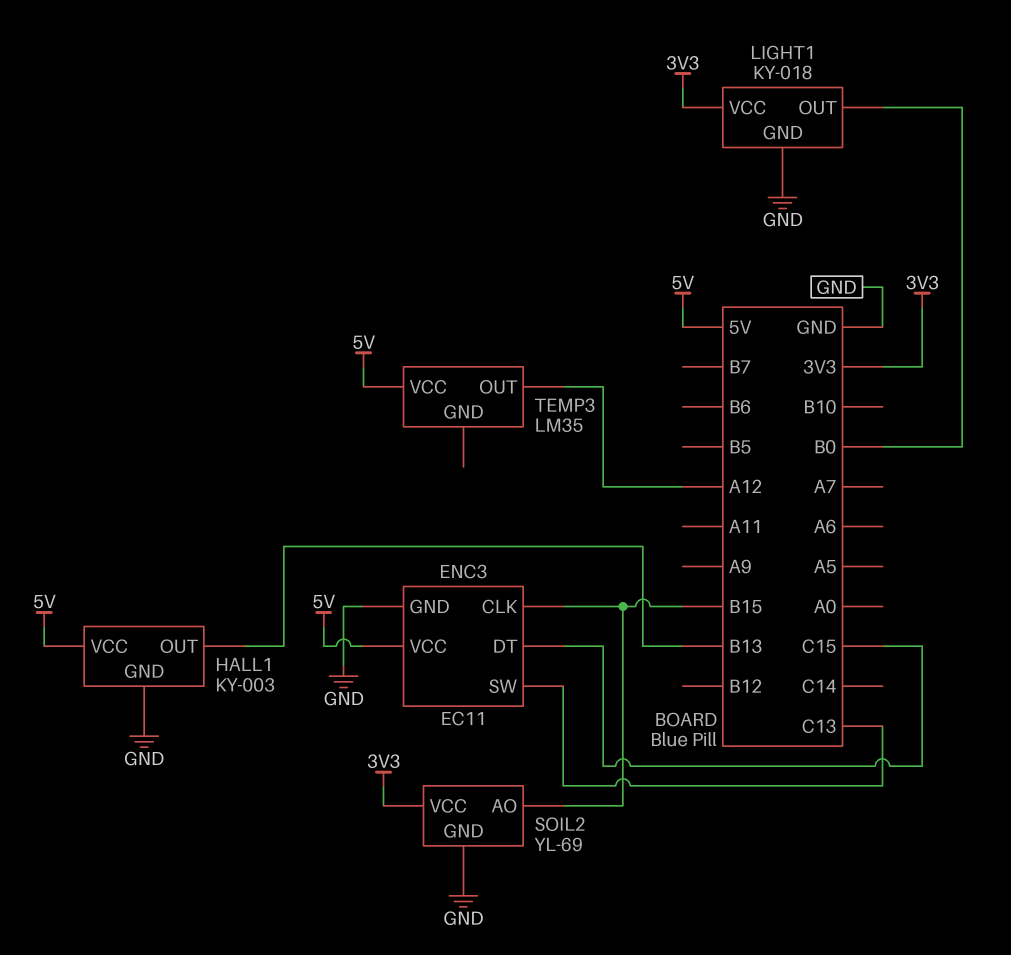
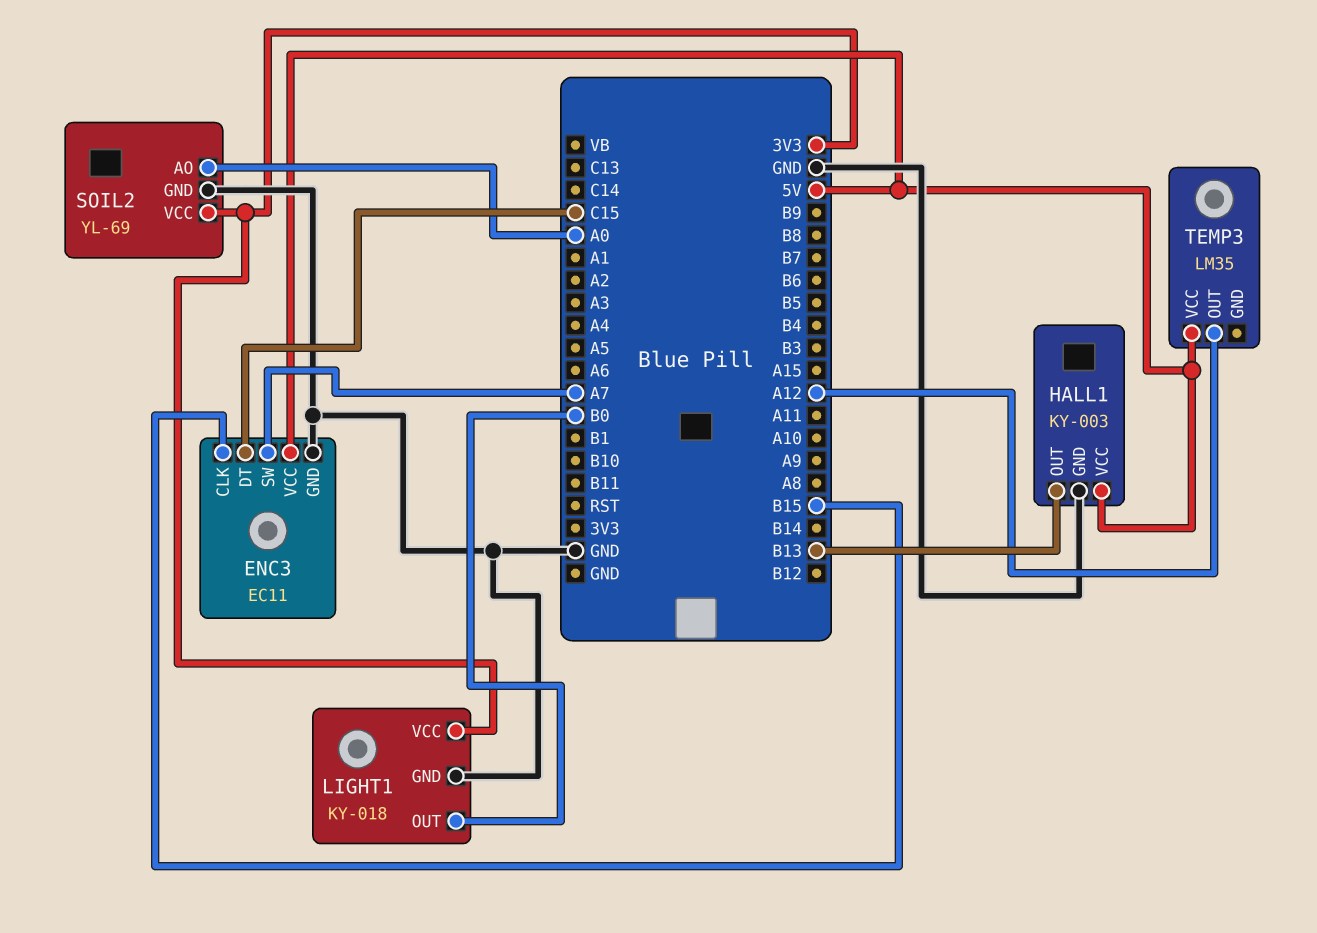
ENC3 pin SW: C13 -> A7
SOIL2 pin AO: B15 -> A0

